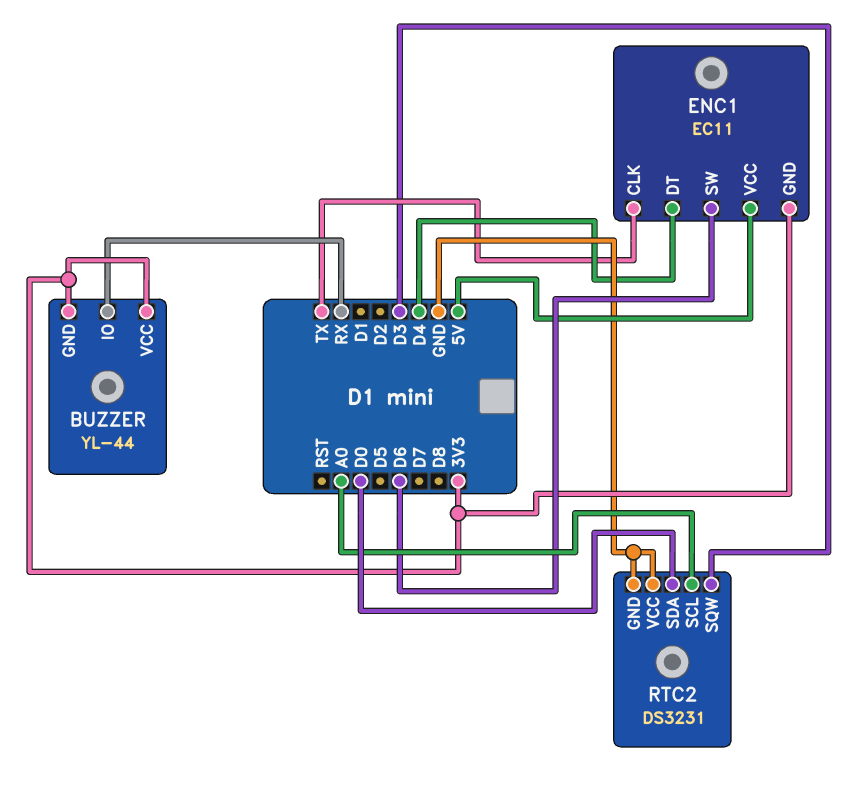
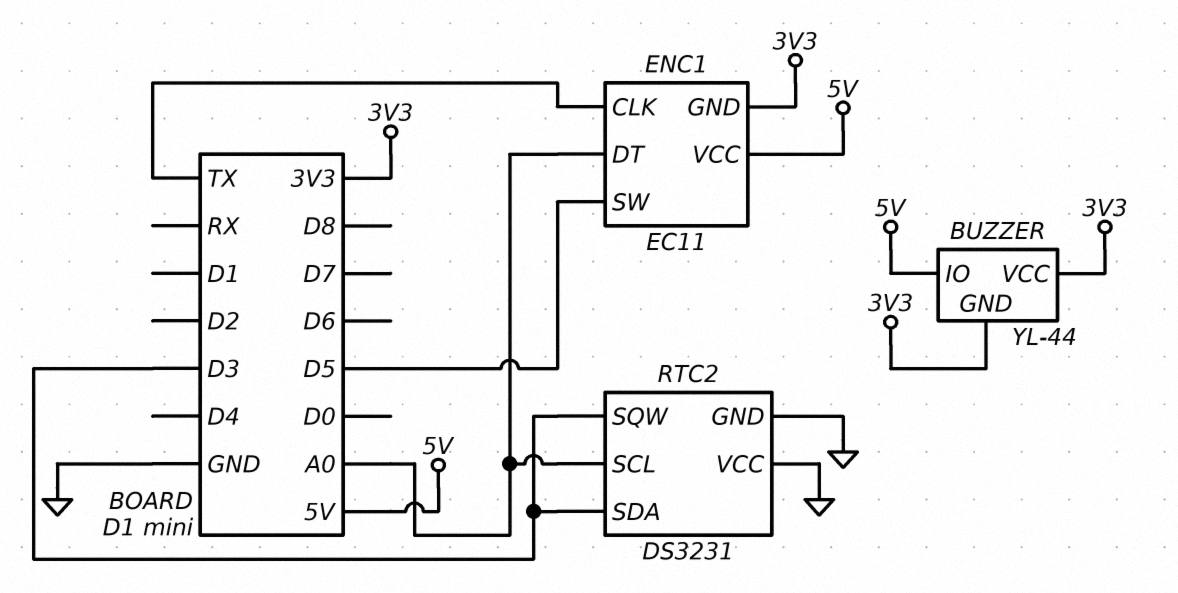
BUZZER pin IO: RX -> 5V
ENC1 pin DT: D4 -> A0
ENC1 pin SW: D6 -> D5
RTC2 pin SDA: D0 -> D3

